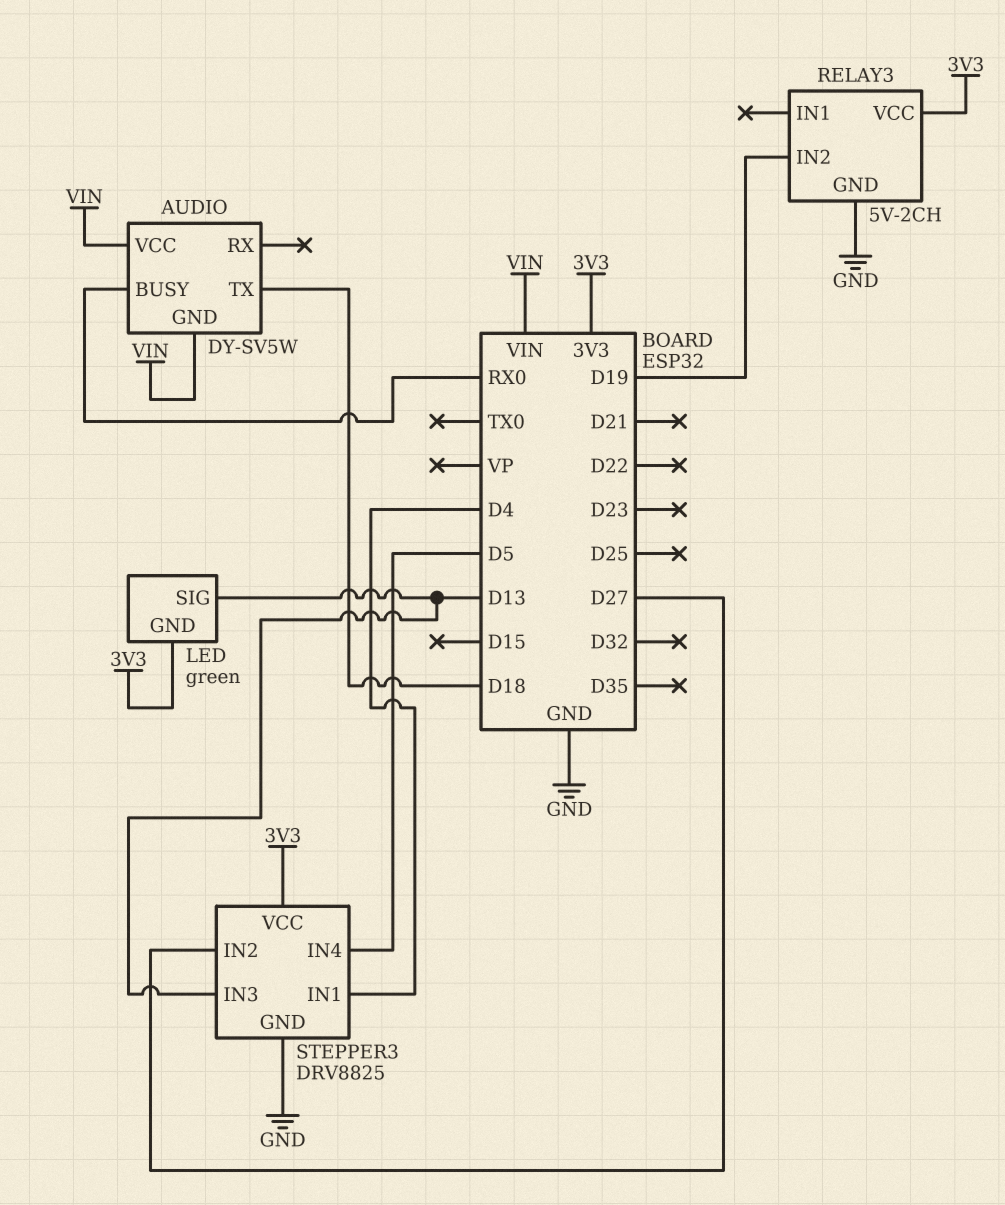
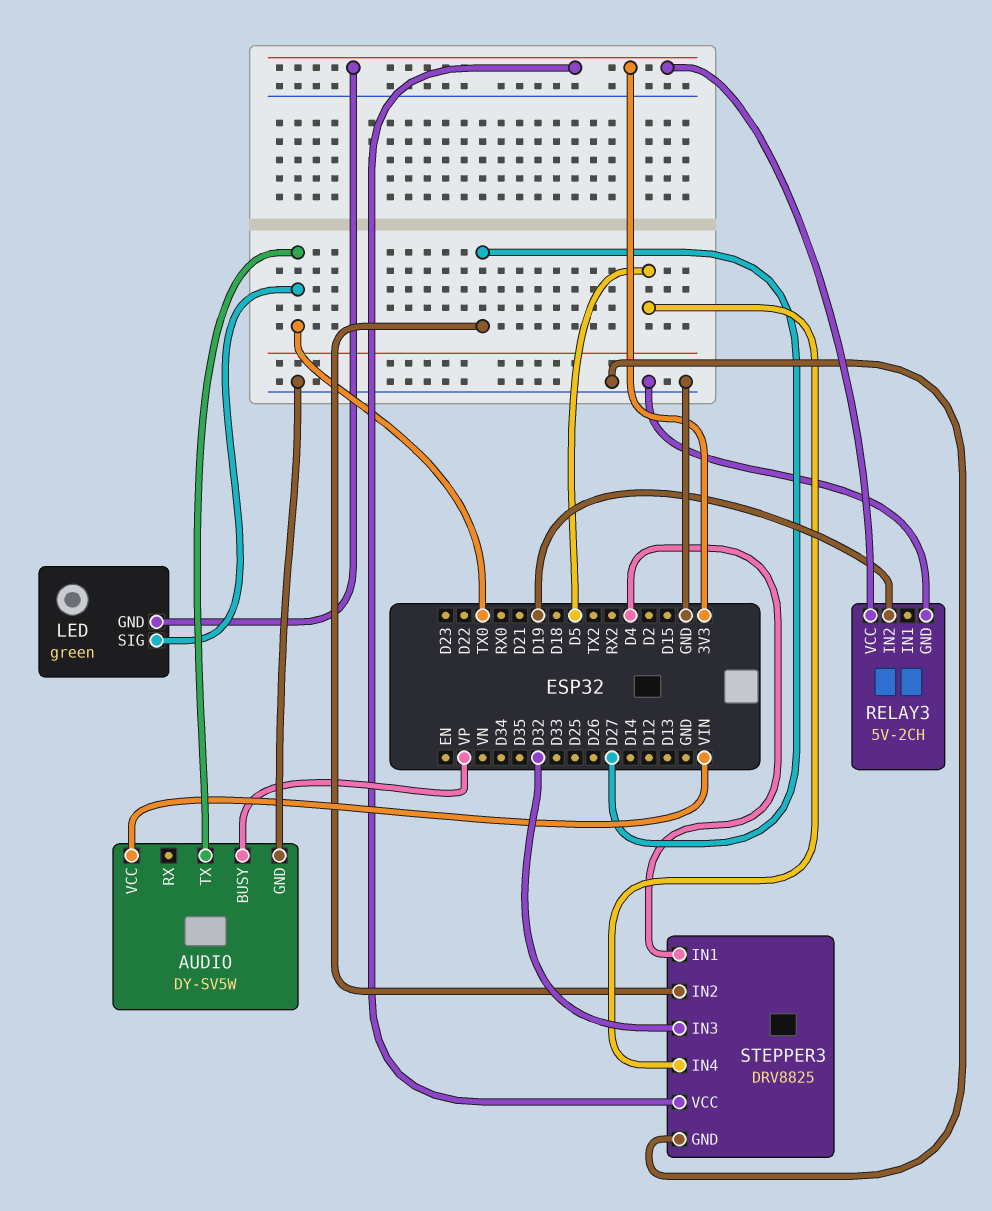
AUDIO pin BUSY: RX0 -> VP
AUDIO pin GND: VIN -> GND
AUDIO pin TX: D18 -> TX0
LED pin SIG: D13 -> TX0
STEPPER3 pin IN3: D13 -> D32

